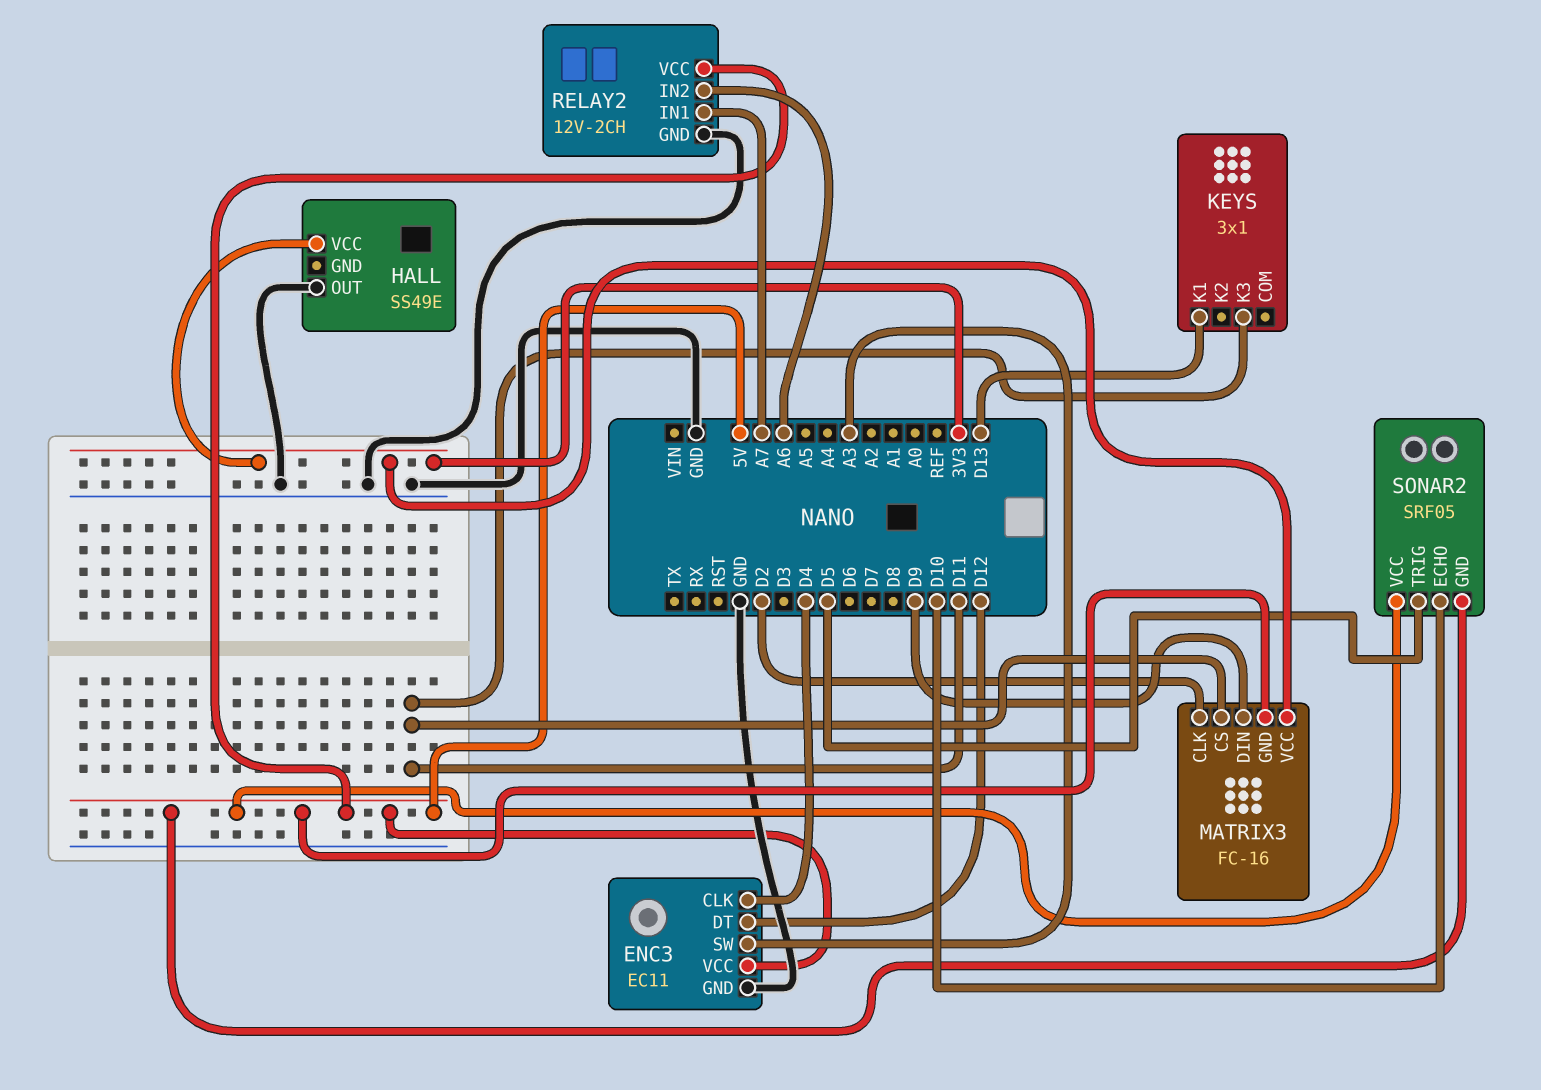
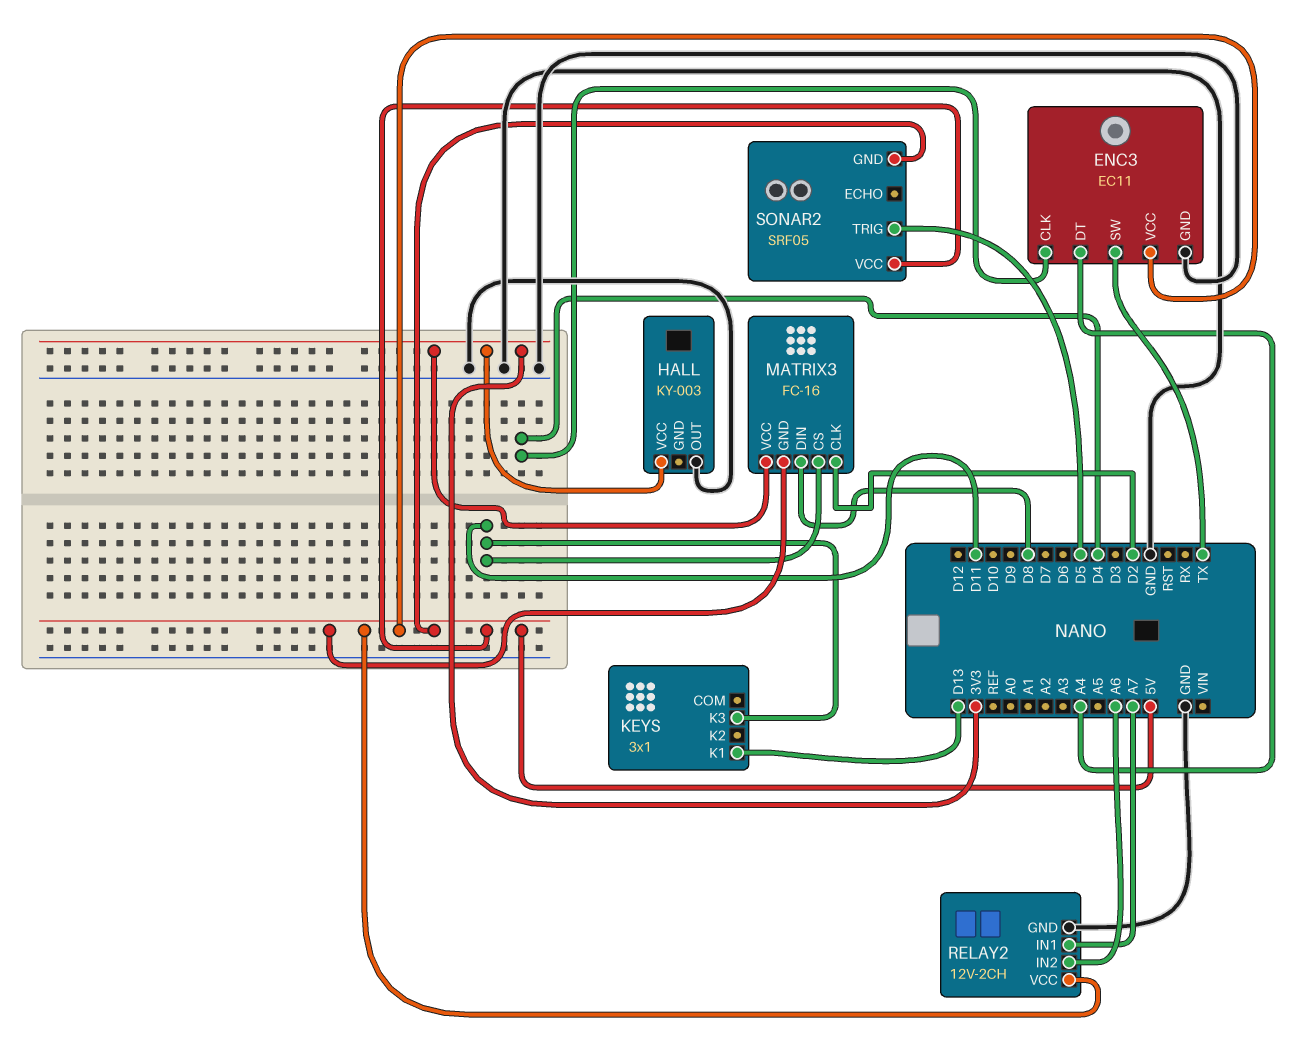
ENC3 pin DT: D12 -> A4
ENC3 pin SW: A3 -> TX
HALL: SS49E -> KY-003
MATRIX3 pin DIN: D9 -> D8
SONAR2 pin ECHO: D10 -> none

